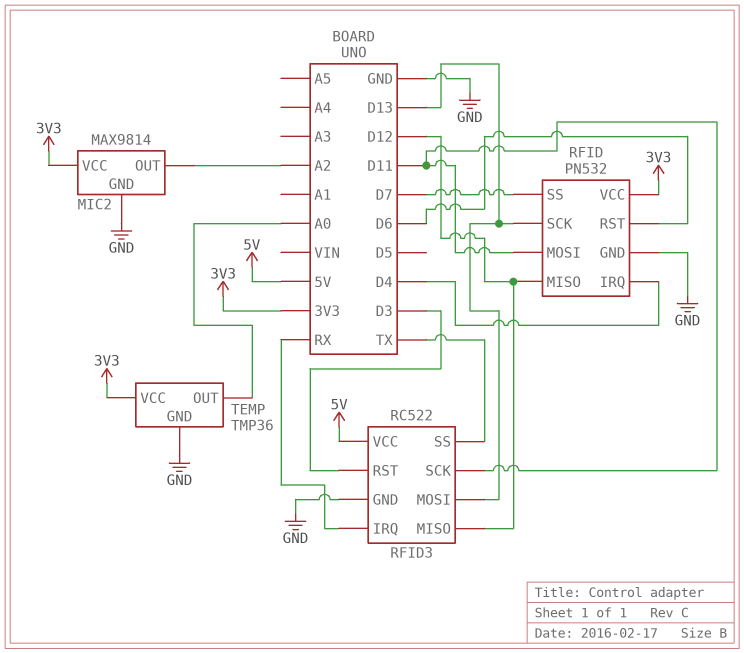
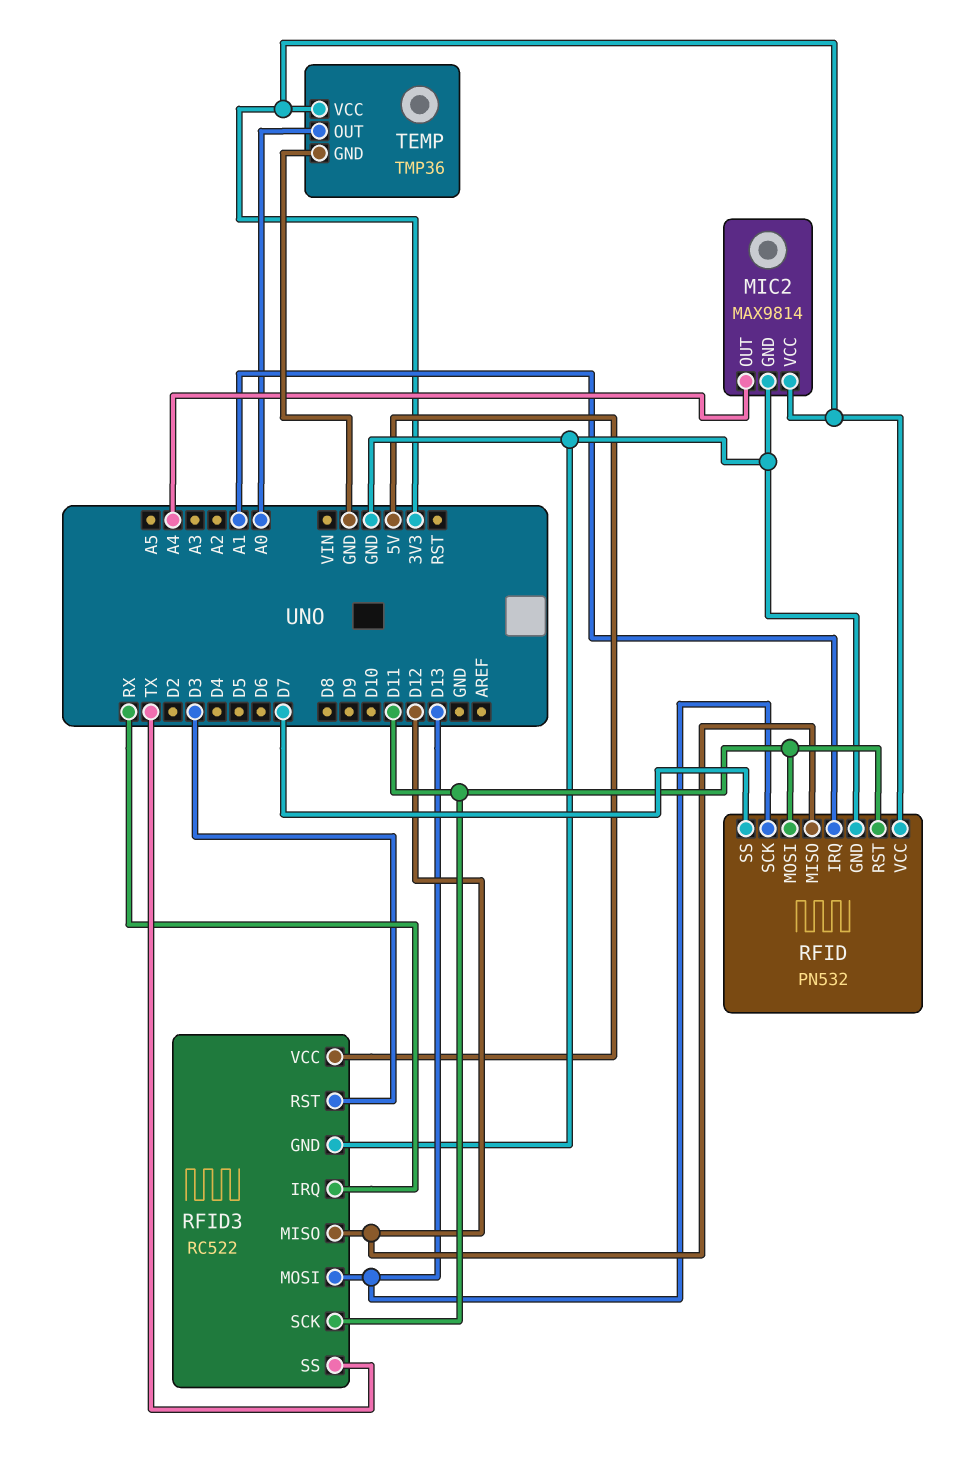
MIC2 pin OUT: A2 -> A4
RFID pin IRQ: D4 -> A1
RFID pin RST: D6 -> D11

